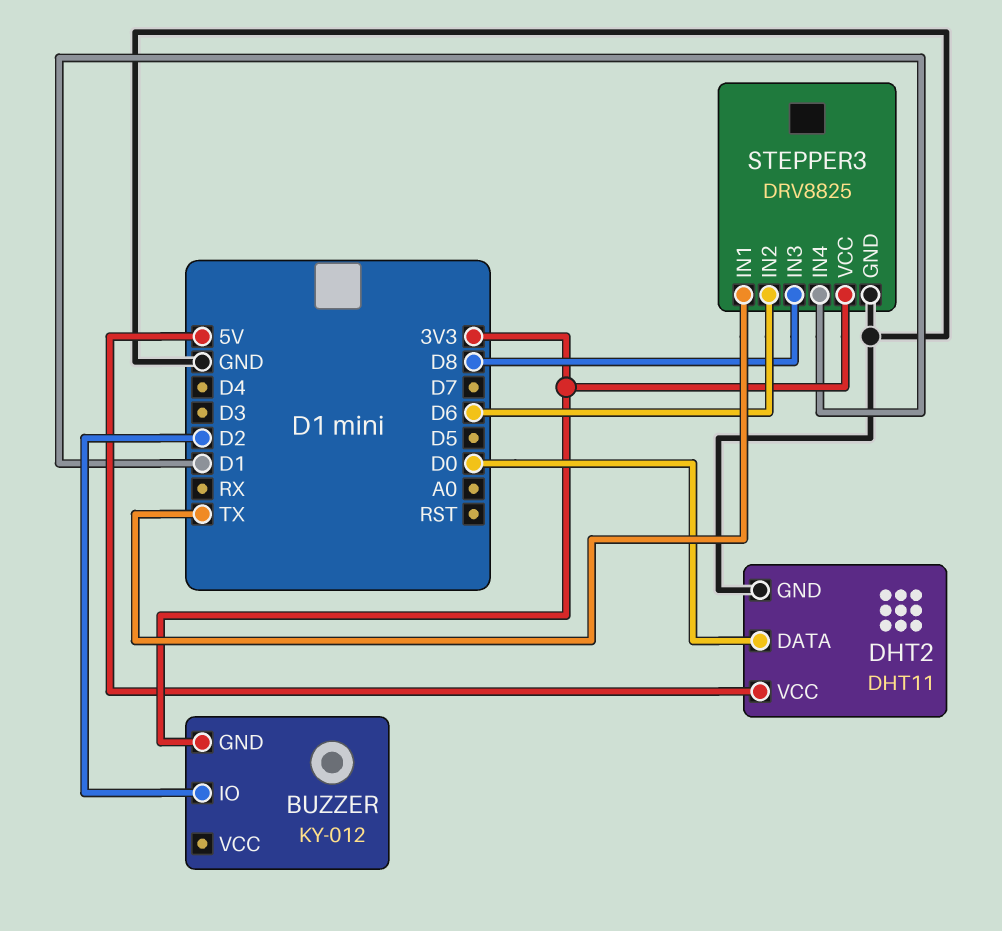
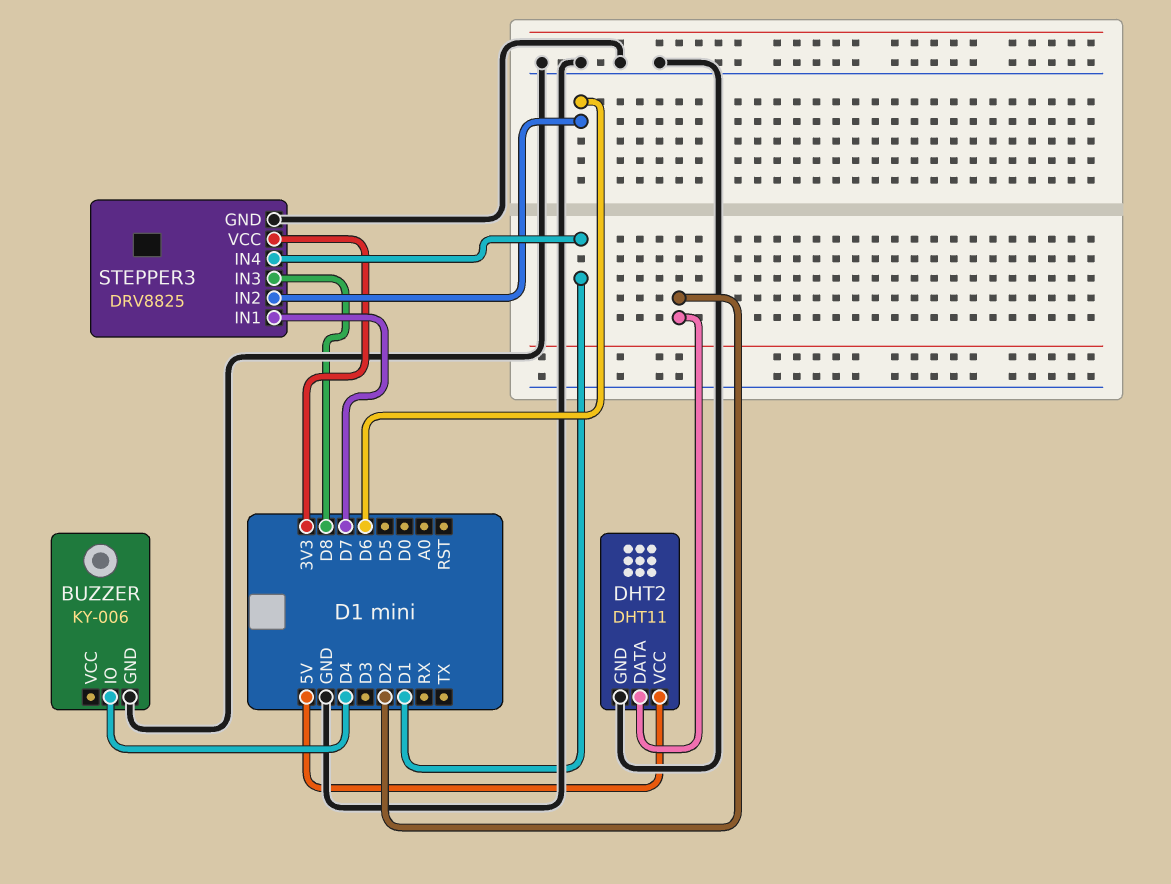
BUZZER: KY-012 -> KY-006
BUZZER pin GND: 3V3 -> GND
BUZZER pin IO: D2 -> D4
DHT2 pin DATA: D0 -> D2
STEPPER3 pin IN1: TX -> D7

